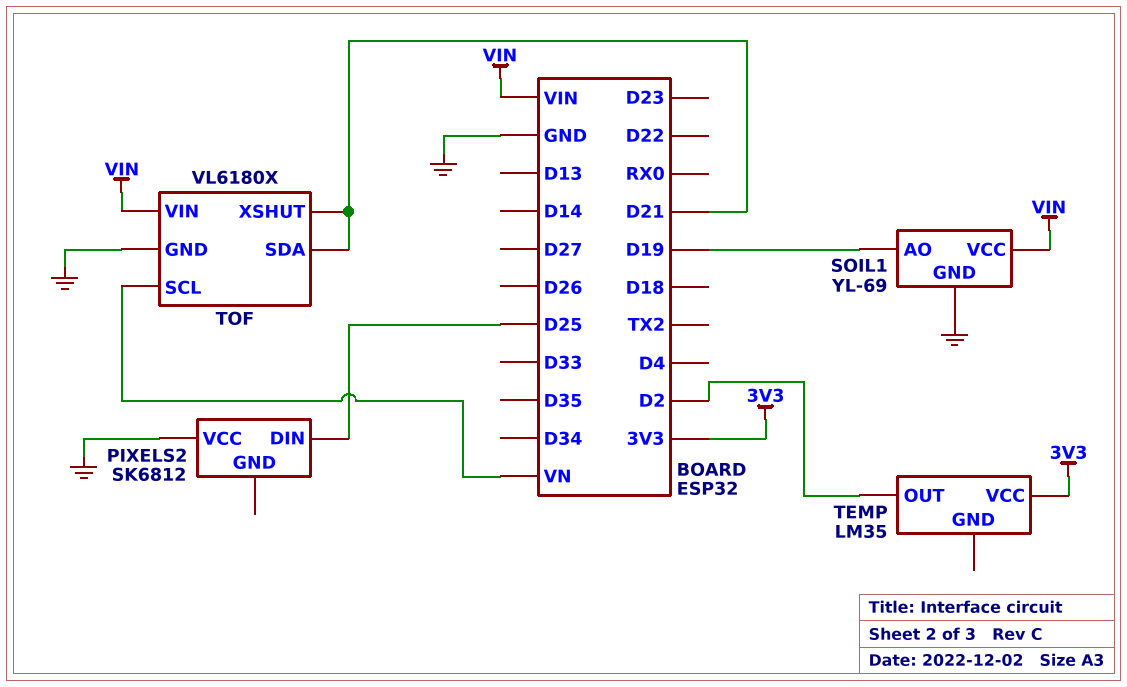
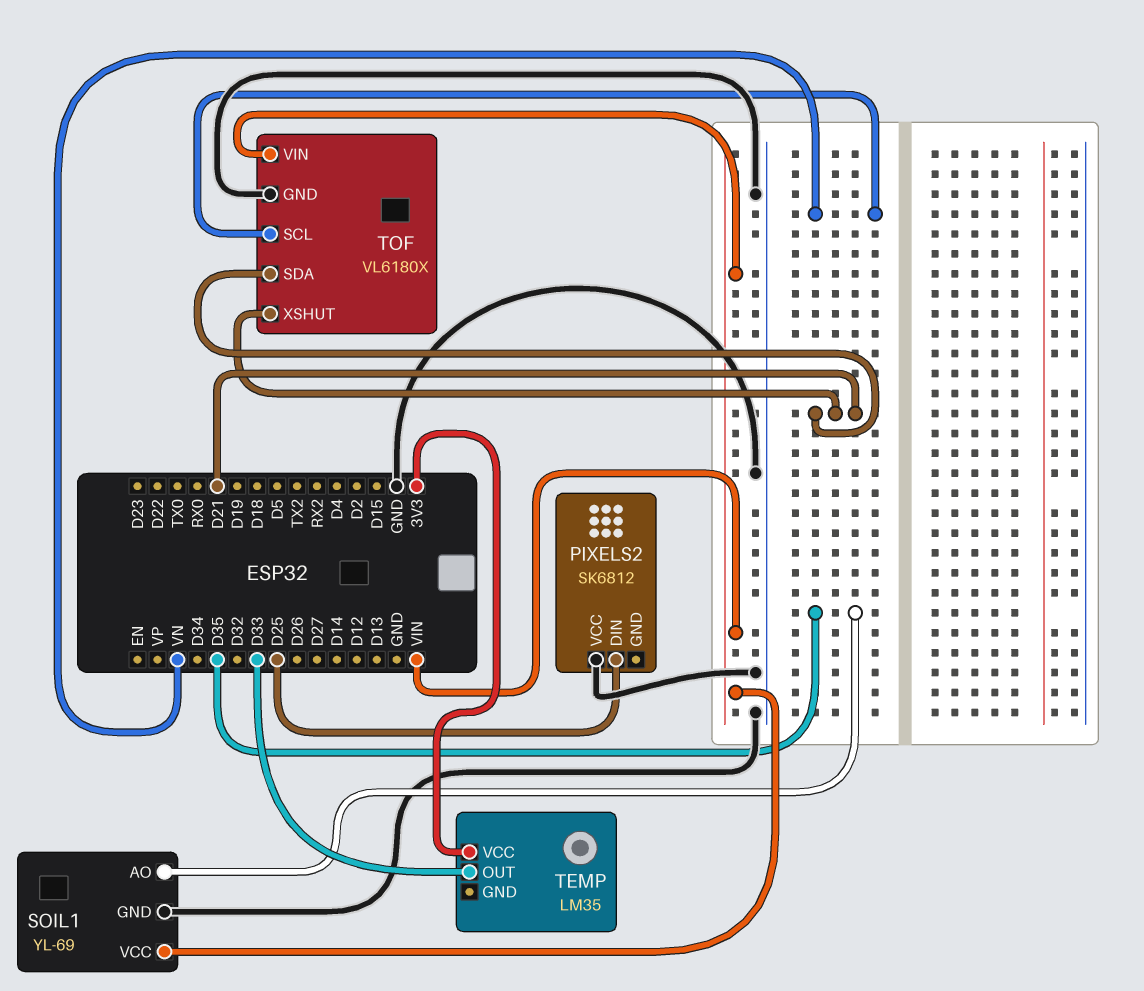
SOIL1 pin AO: D19 -> D35
TEMP pin OUT: D2 -> D33

